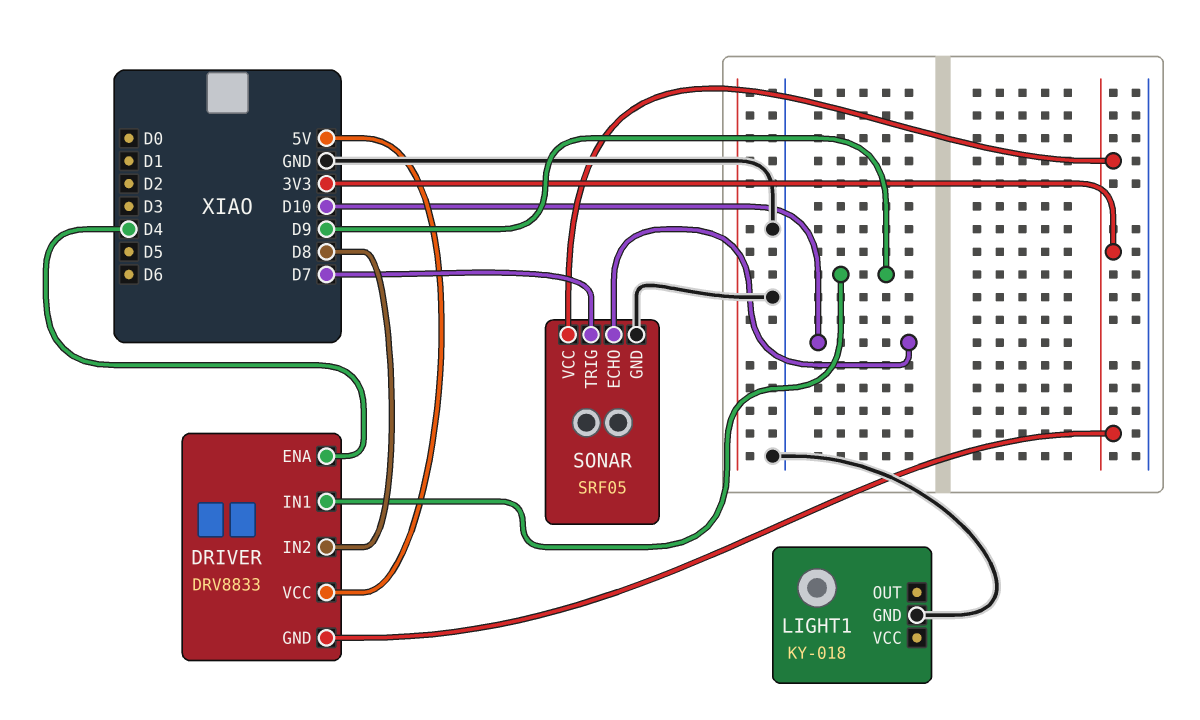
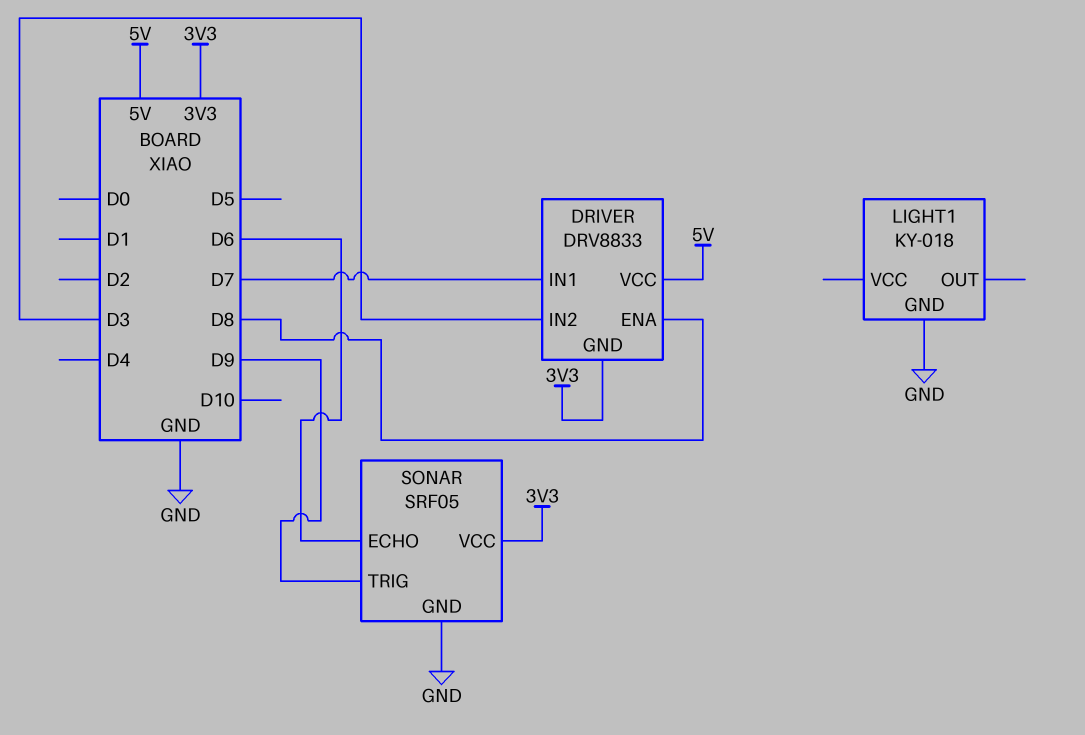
DRIVER pin ENA: D4 -> D8
DRIVER pin IN1: D9 -> D7
DRIVER pin IN2: D8 -> D3
SONAR pin ECHO: D10 -> D6
SONAR pin TRIG: D7 -> D9

